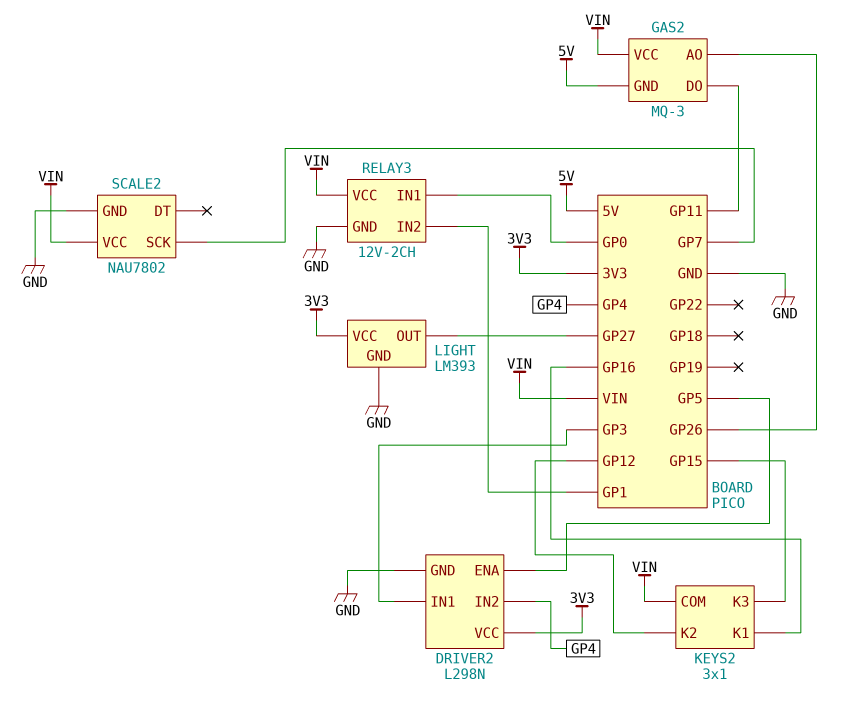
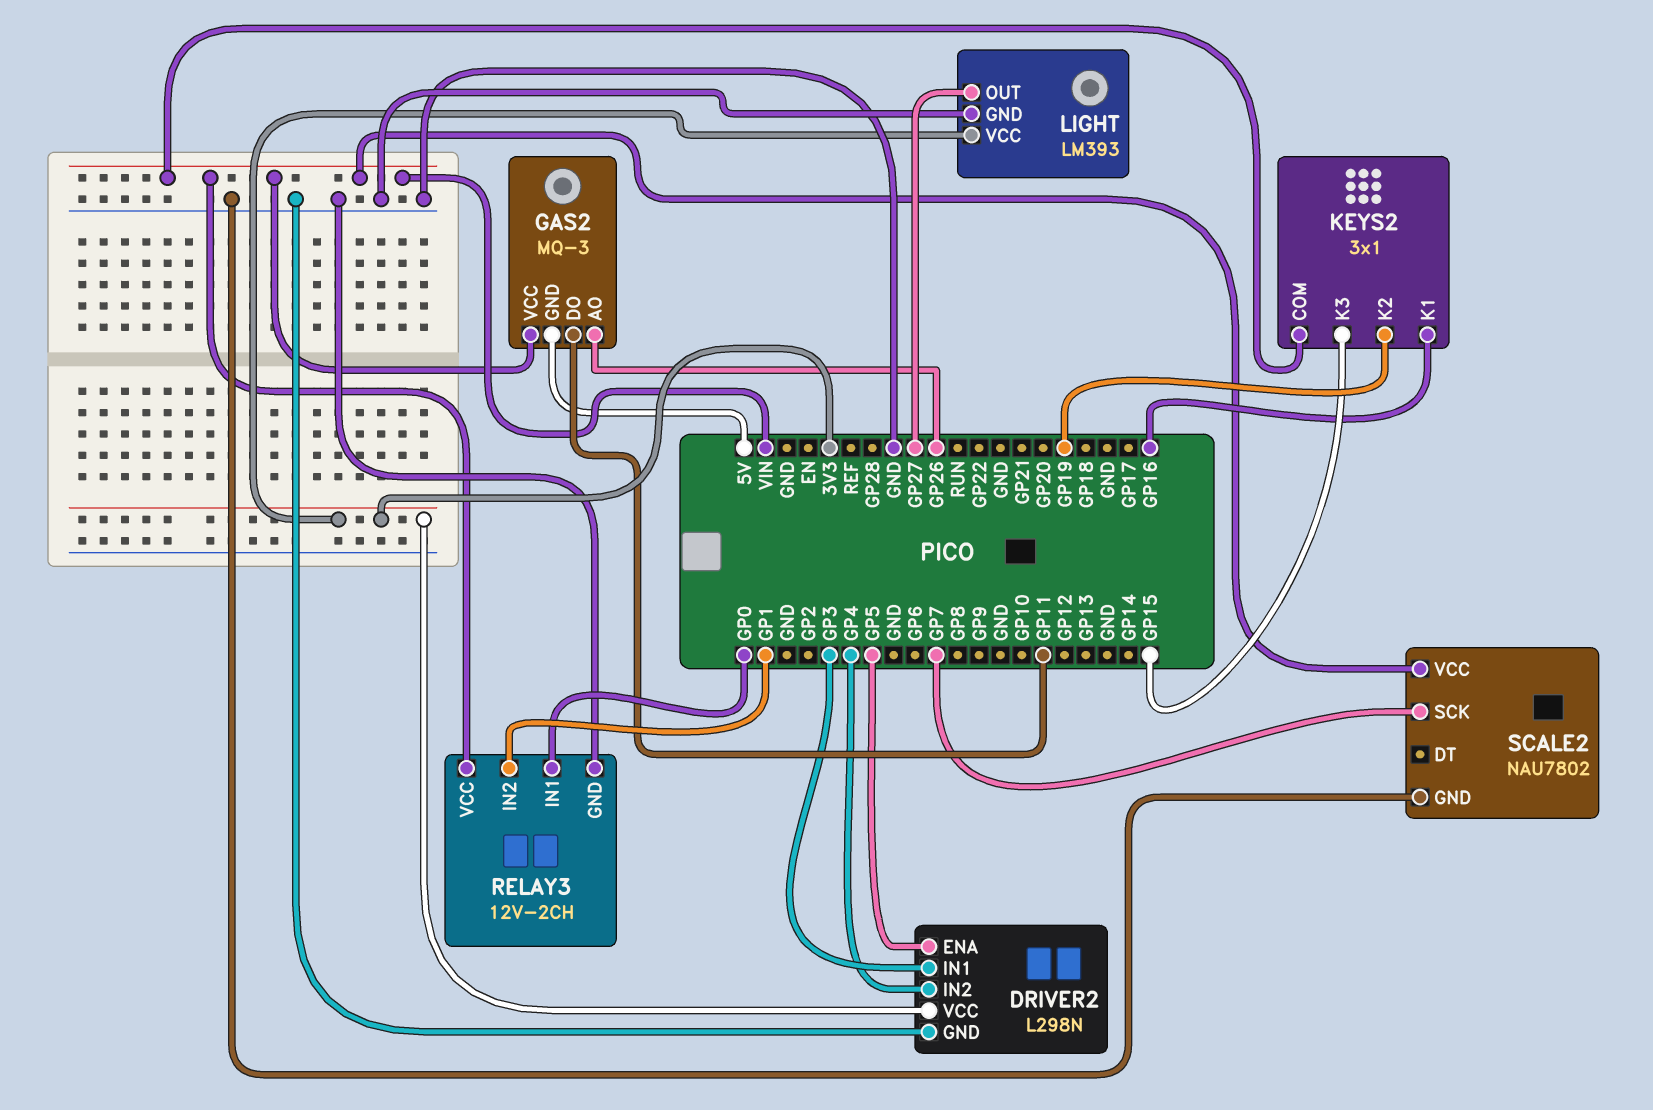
KEYS2 pin K2: GP12 -> GP19

